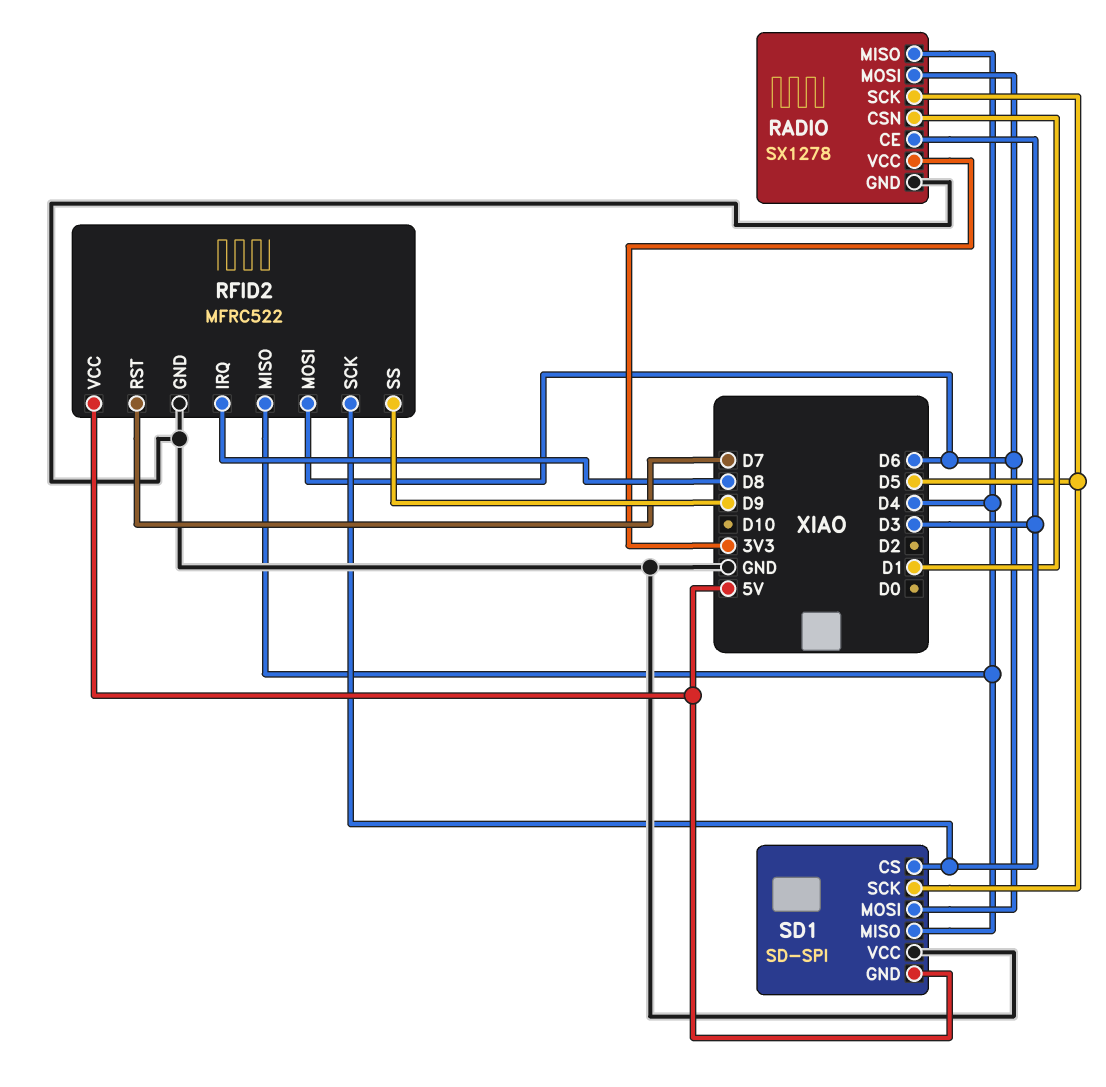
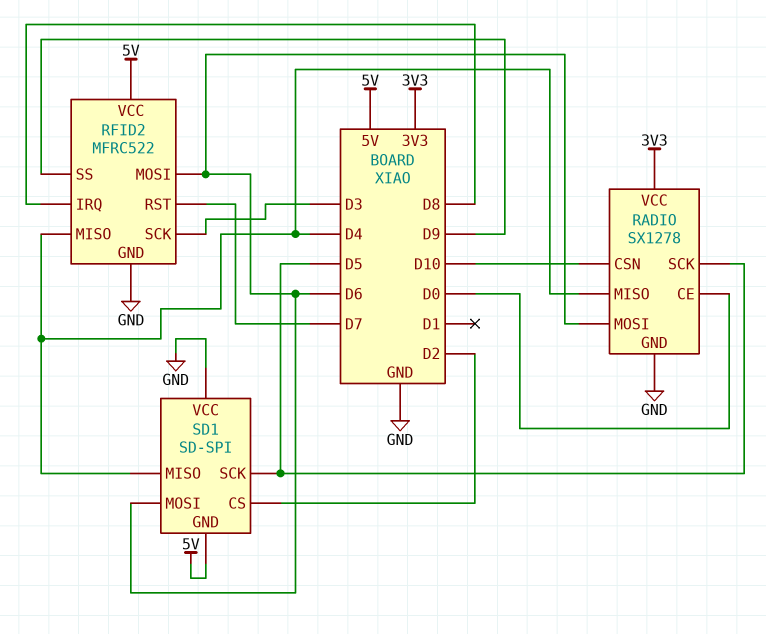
RADIO pin CE: D3 -> D0
RADIO pin CSN: D1 -> D10
SD1 pin CS: D3 -> D2

